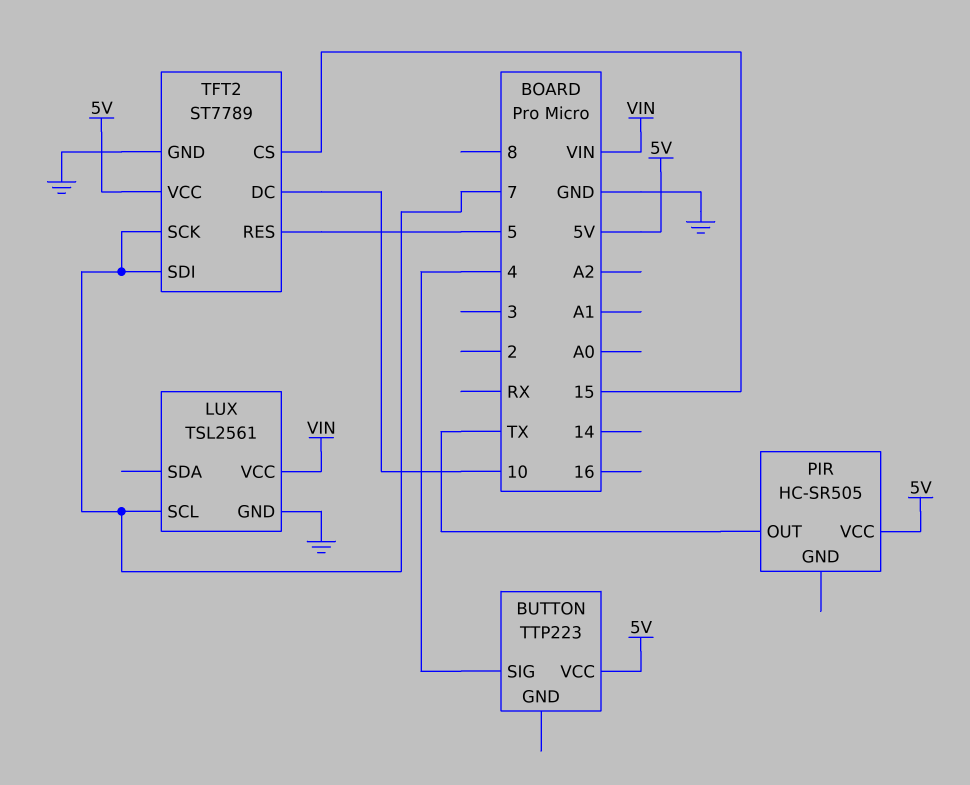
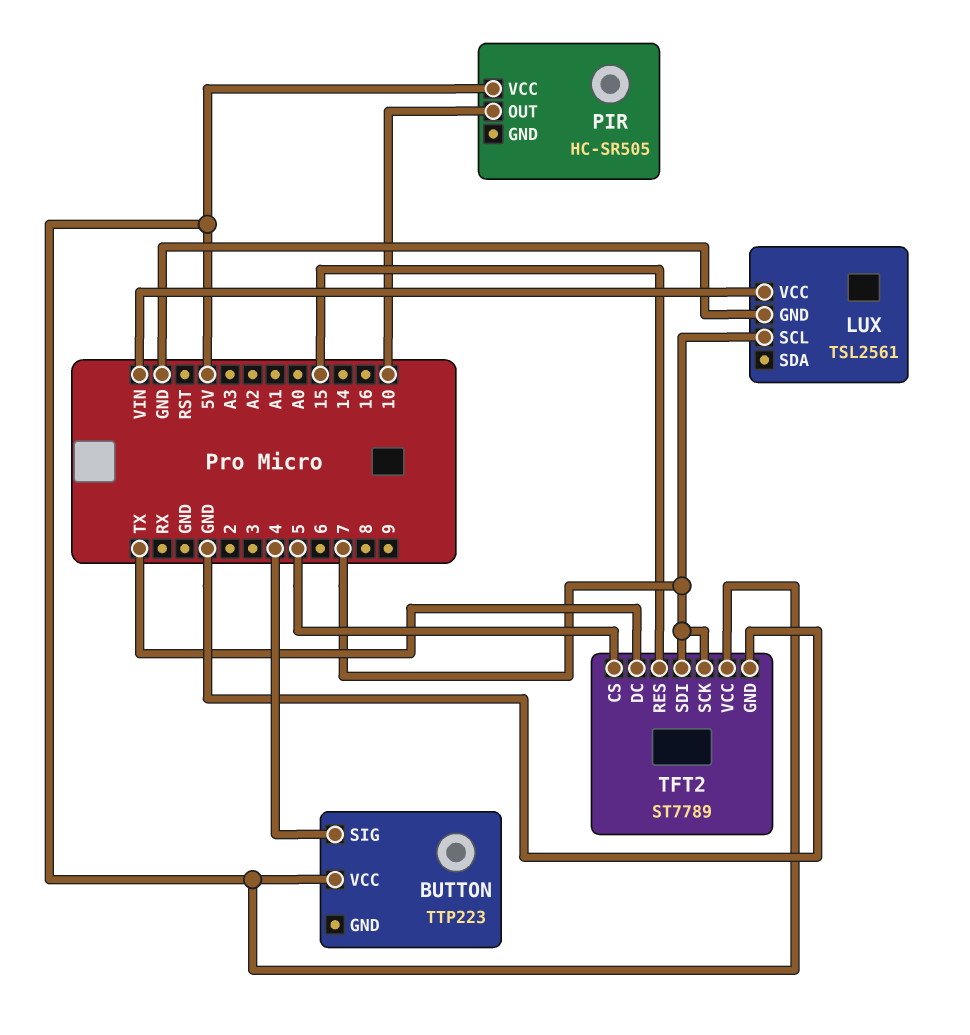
PIR pin OUT: TX -> 10
TFT2 pin CS: 15 -> 5
TFT2 pin DC: 10 -> TX
TFT2 pin RES: 5 -> 15

